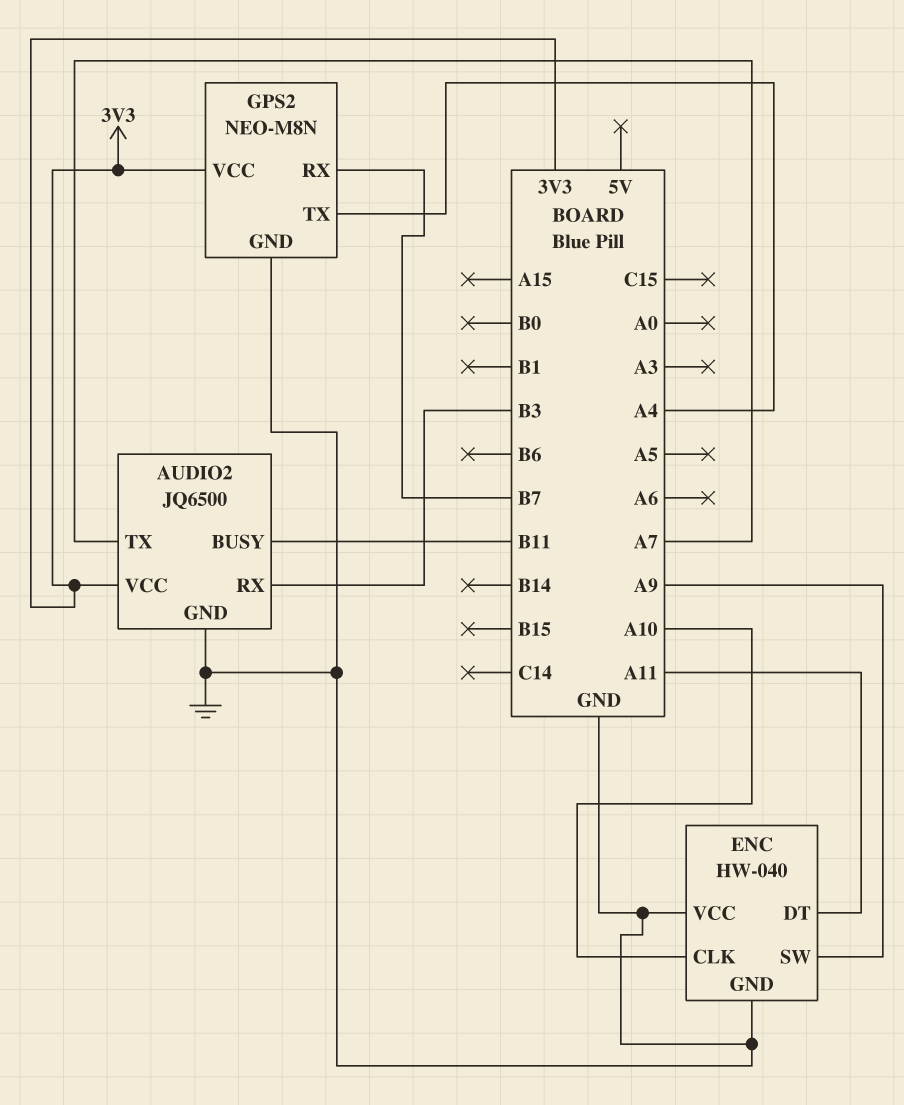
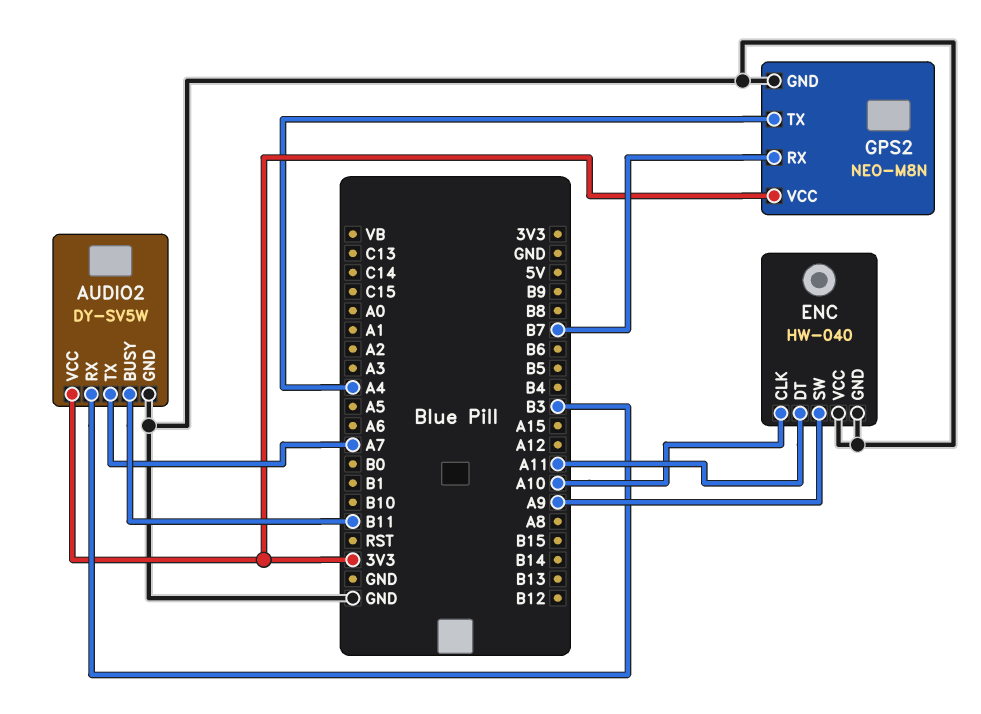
AUDIO2: JQ6500 -> DY-SV5W

